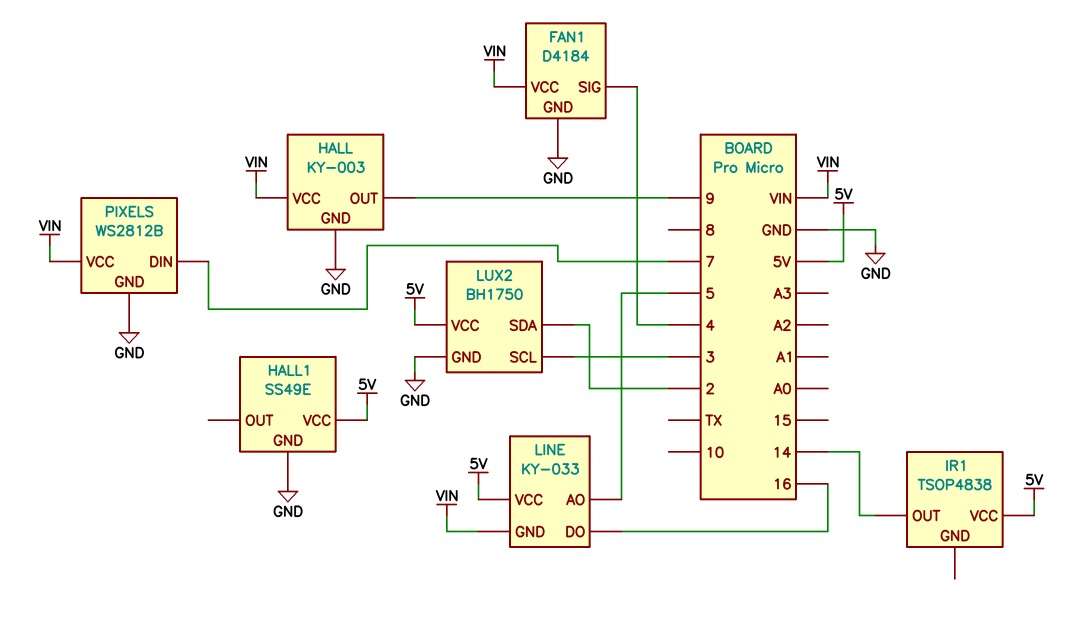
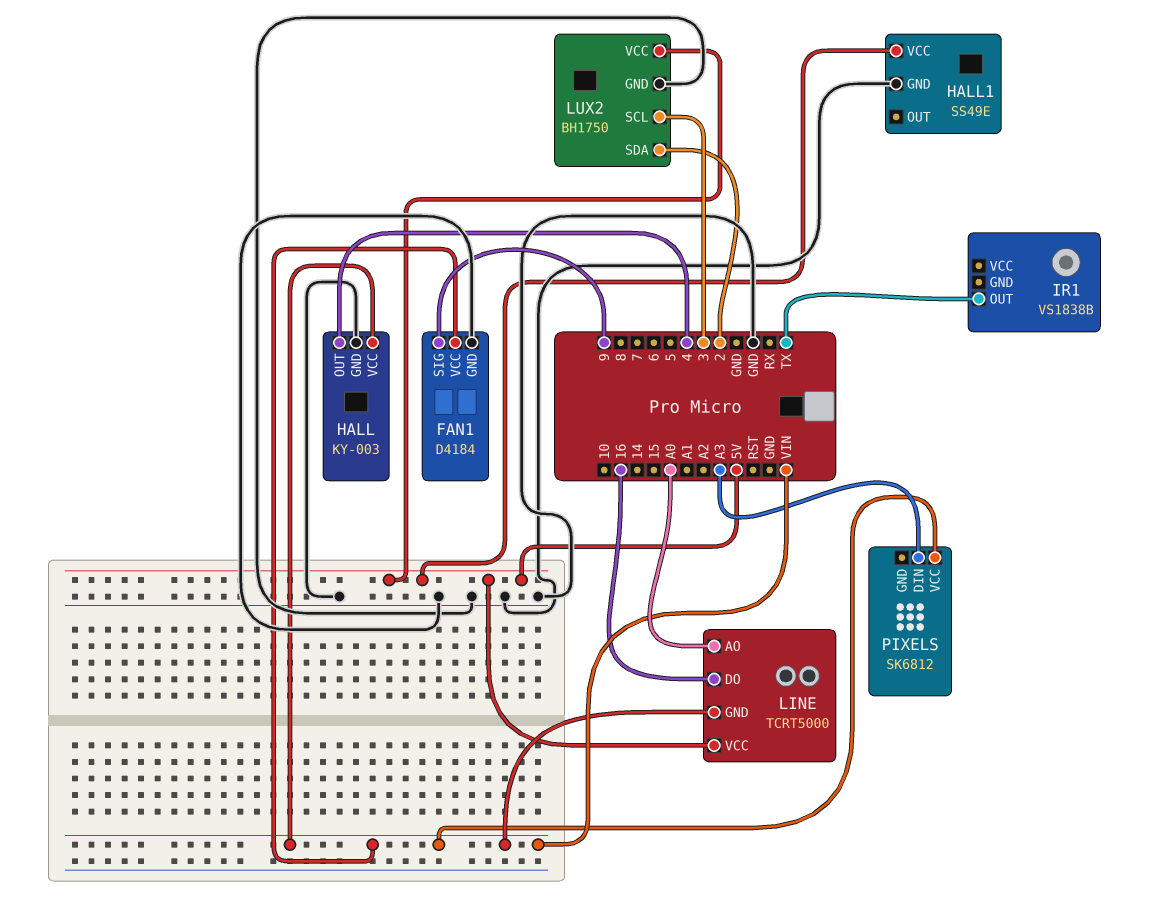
FAN1 pin SIG: 4 -> 9
HALL pin OUT: 9 -> 4
IR1: TSOP4838 -> VS1838B
IR1 pin OUT: 14 -> TX
IR1 pin VCC: 5V -> none
LINE: KY-033 -> TCRT5000
LINE pin AO: 5 -> A0
PIXELS: WS2812B -> SK6812
PIXELS pin DIN: 7 -> A3
PIXELS pin GND: GND -> none

